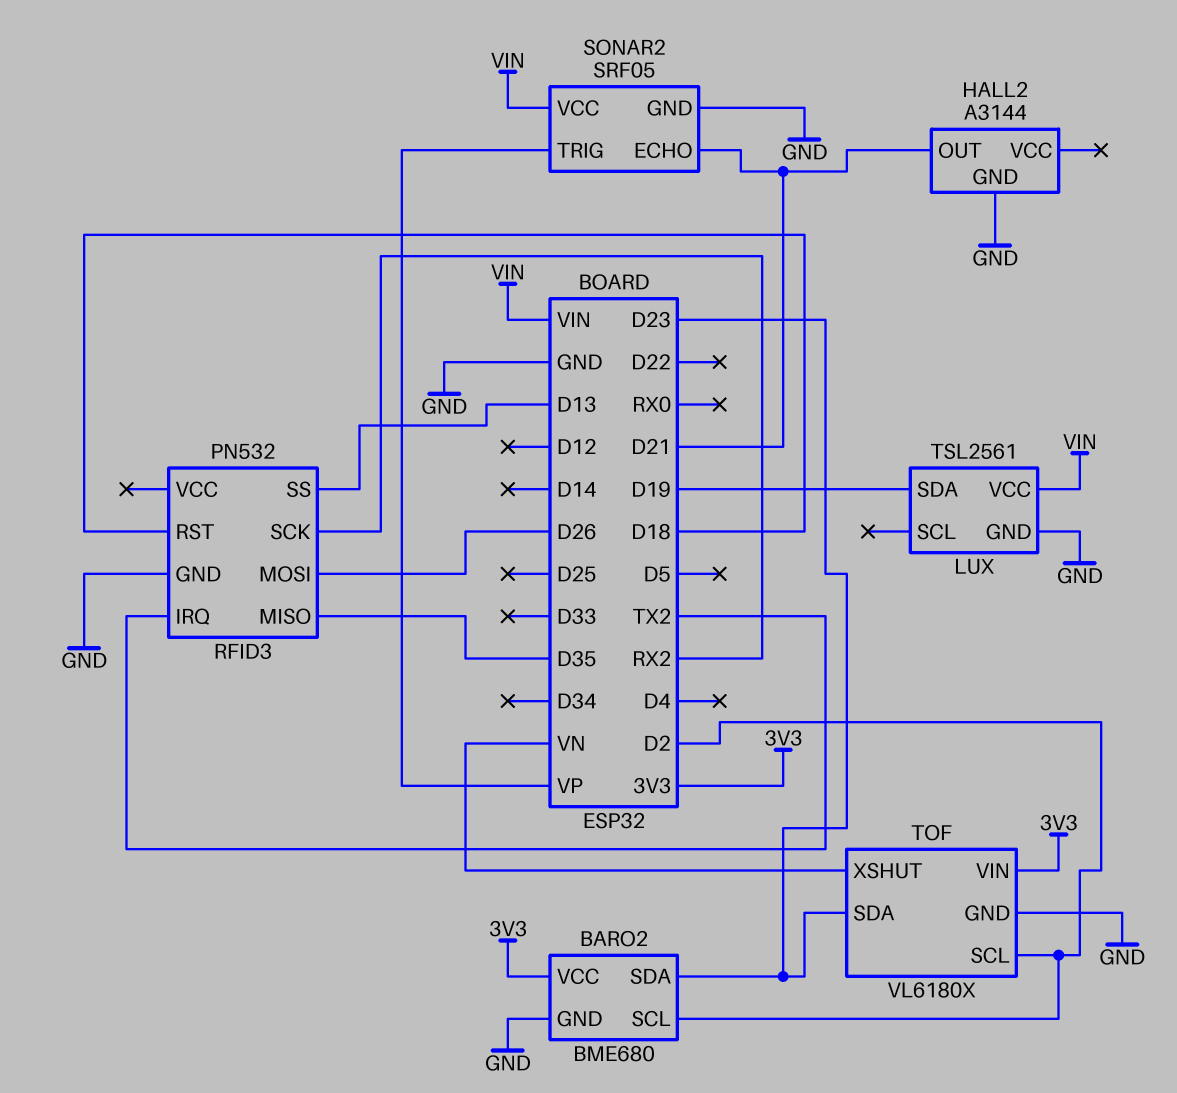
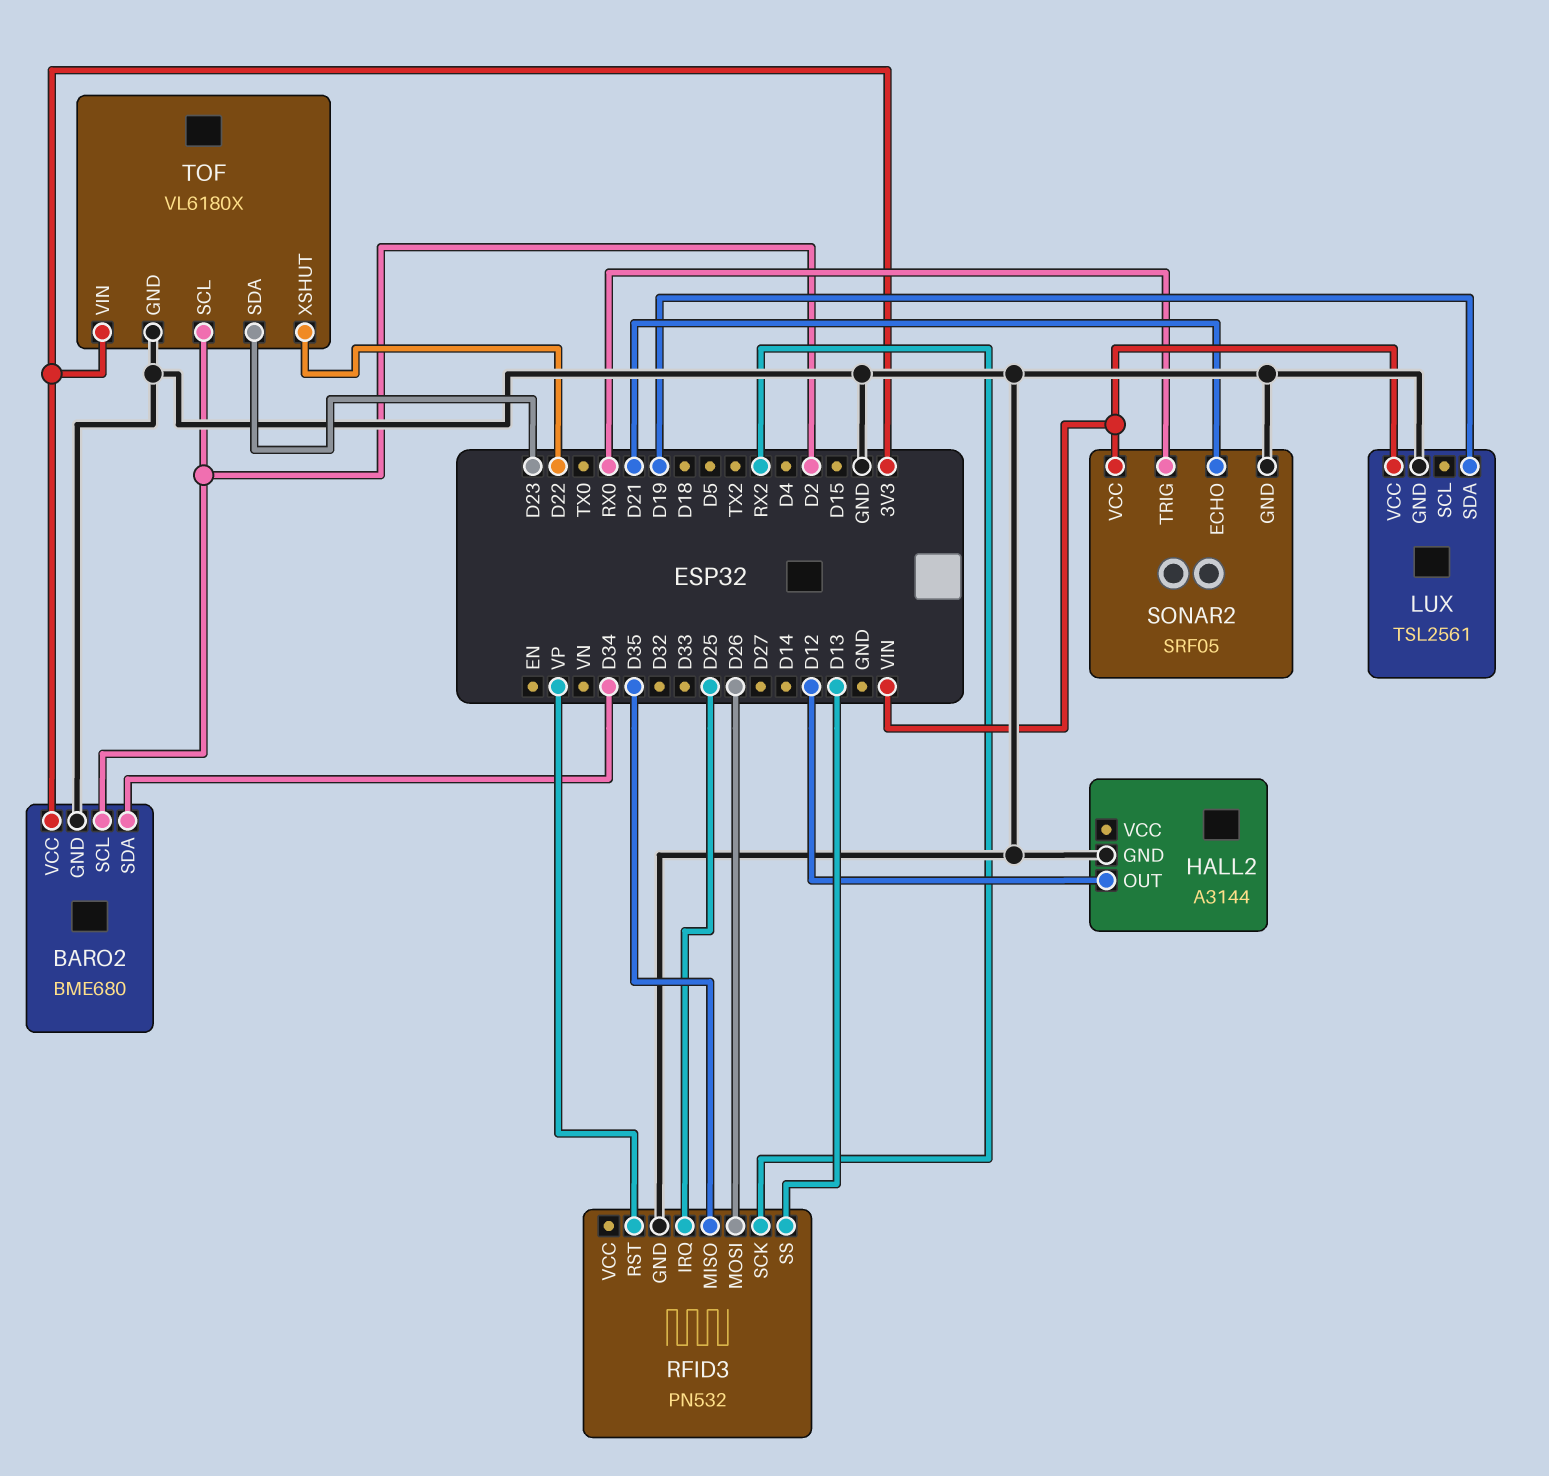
BARO2 pin SDA: D23 -> D34
HALL2 pin OUT: D21 -> D12
RFID3 pin IRQ: TX2 -> D25
RFID3 pin RST: D18 -> VP
SONAR2 pin TRIG: VP -> RX0
TOF pin XSHUT: VN -> D22

